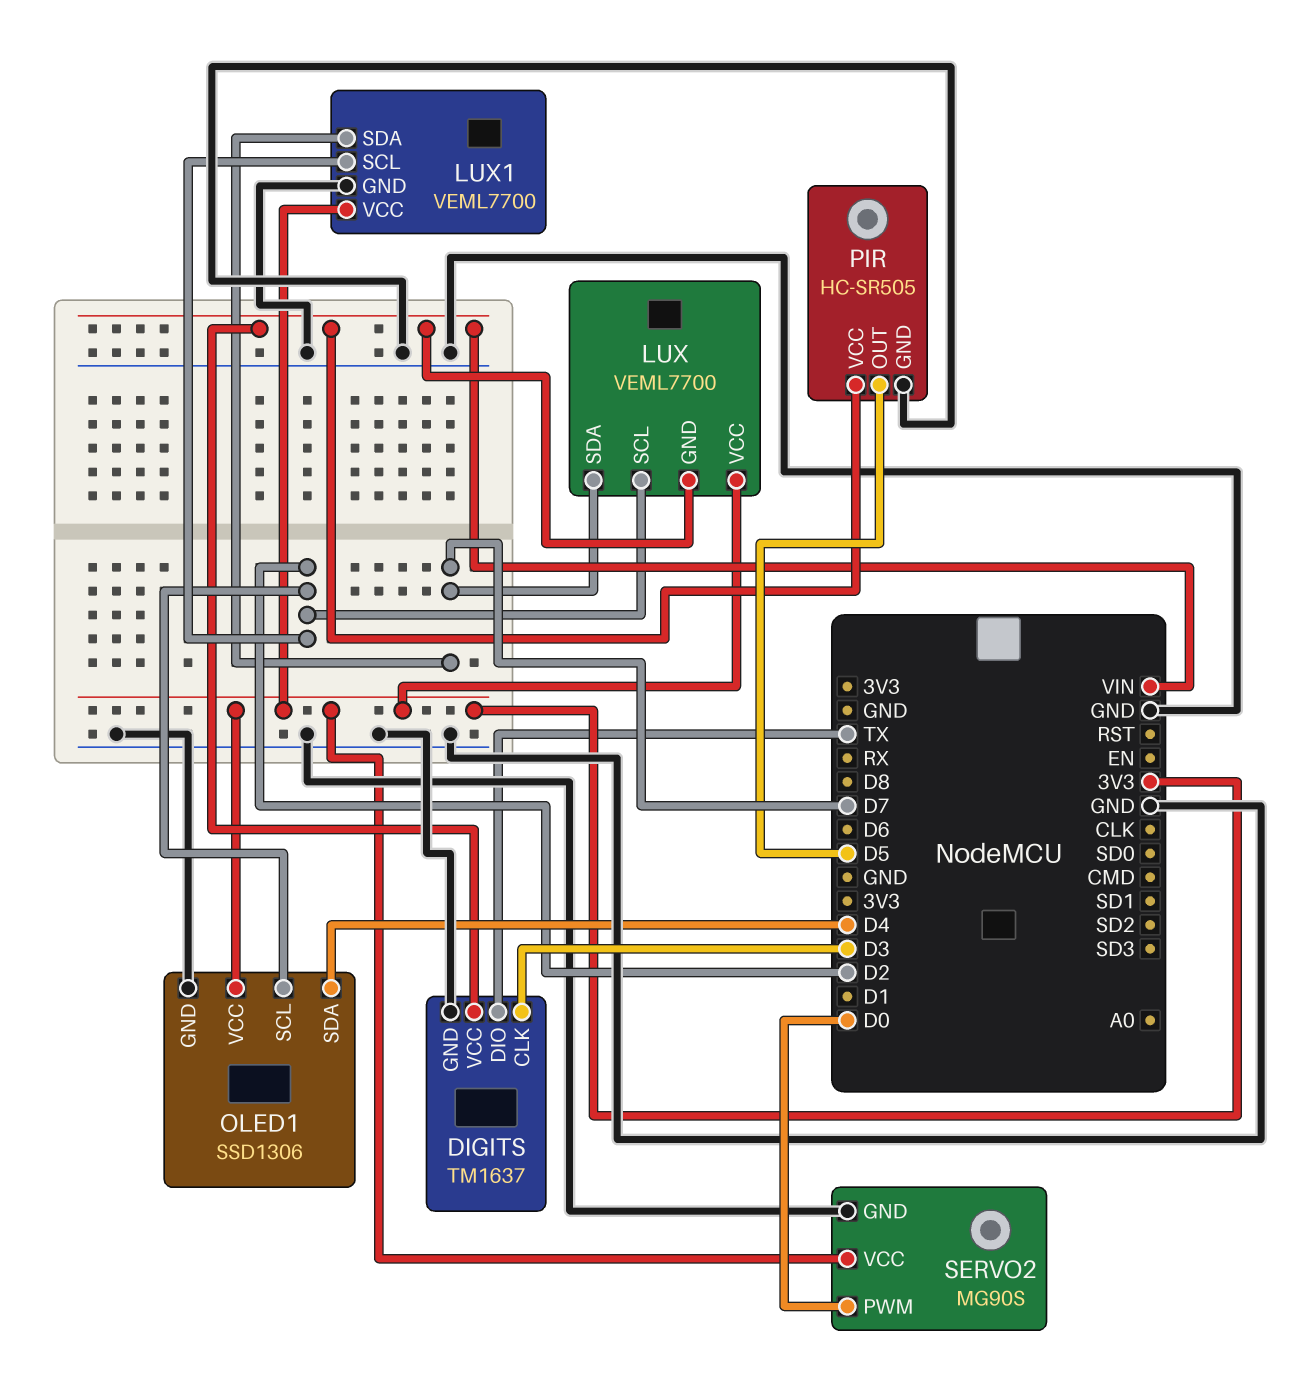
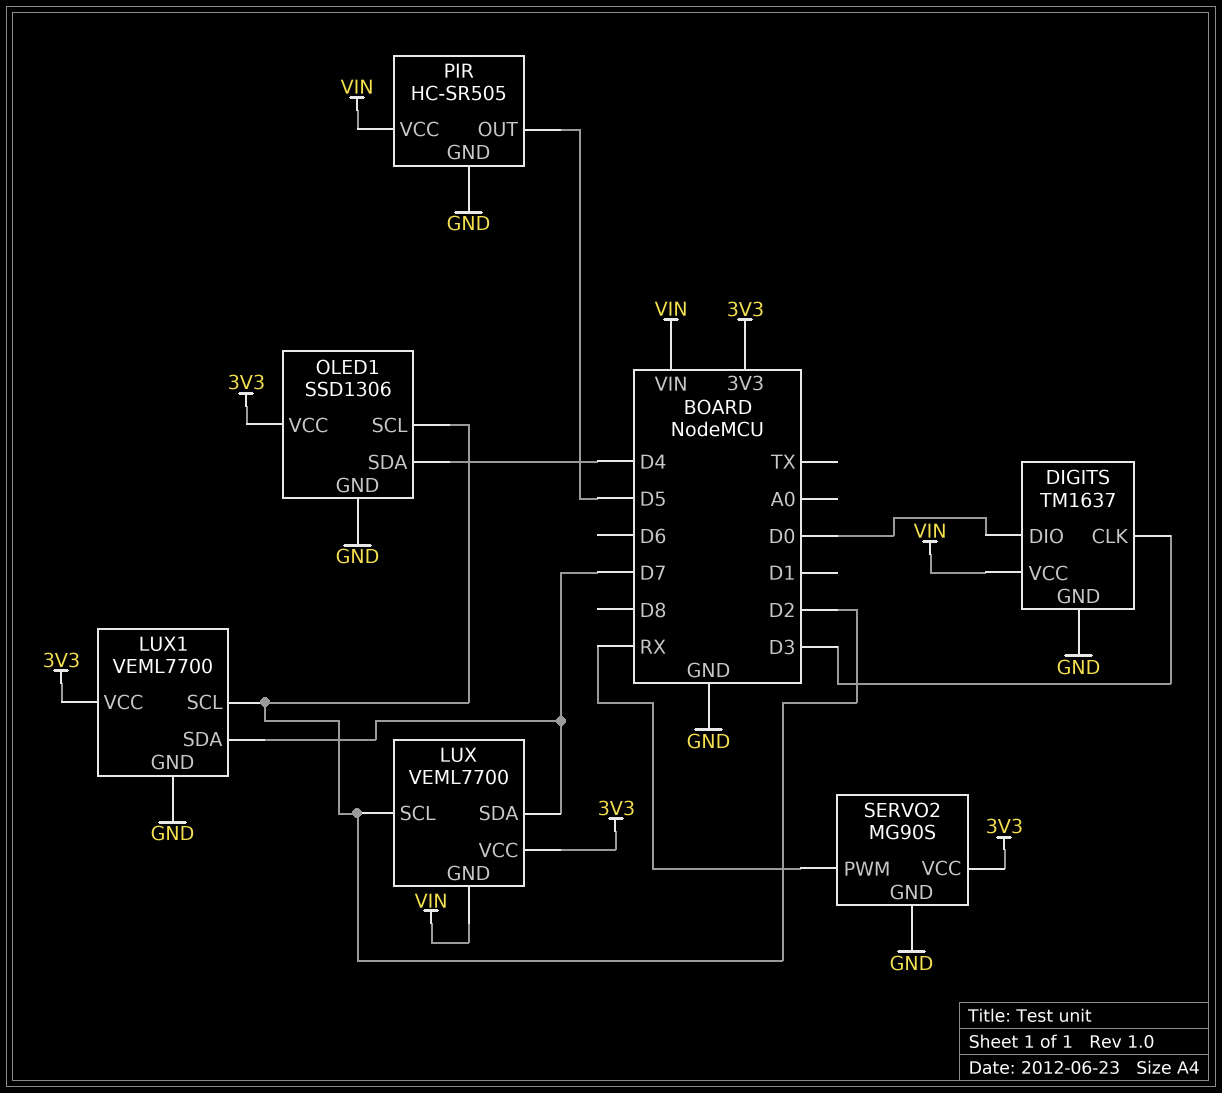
DIGITS pin DIO: TX -> D0
SERVO2 pin PWM: D0 -> RX

